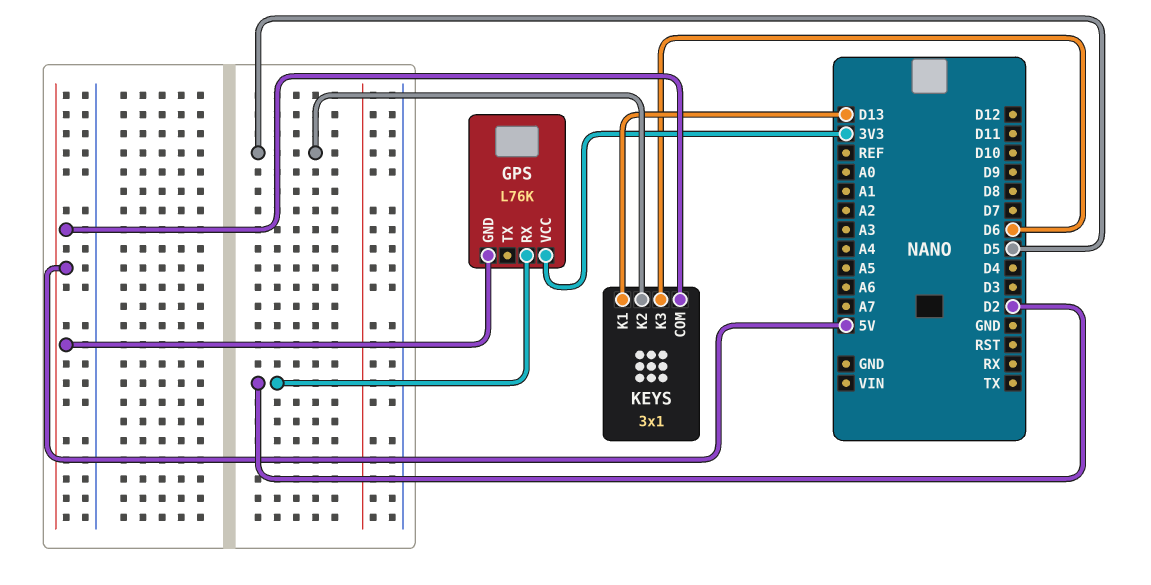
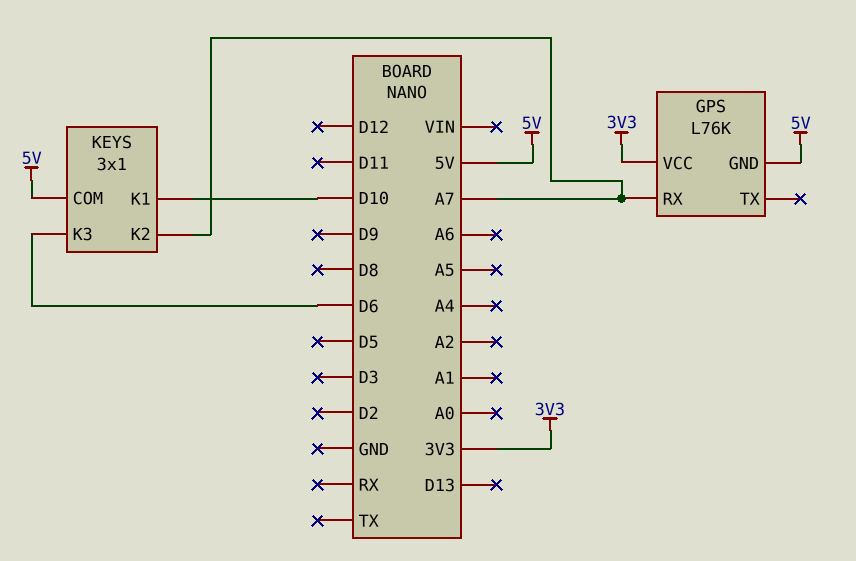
GPS pin RX: D2 -> A7
KEYS pin K1: D13 -> D10
KEYS pin K2: D5 -> A7

